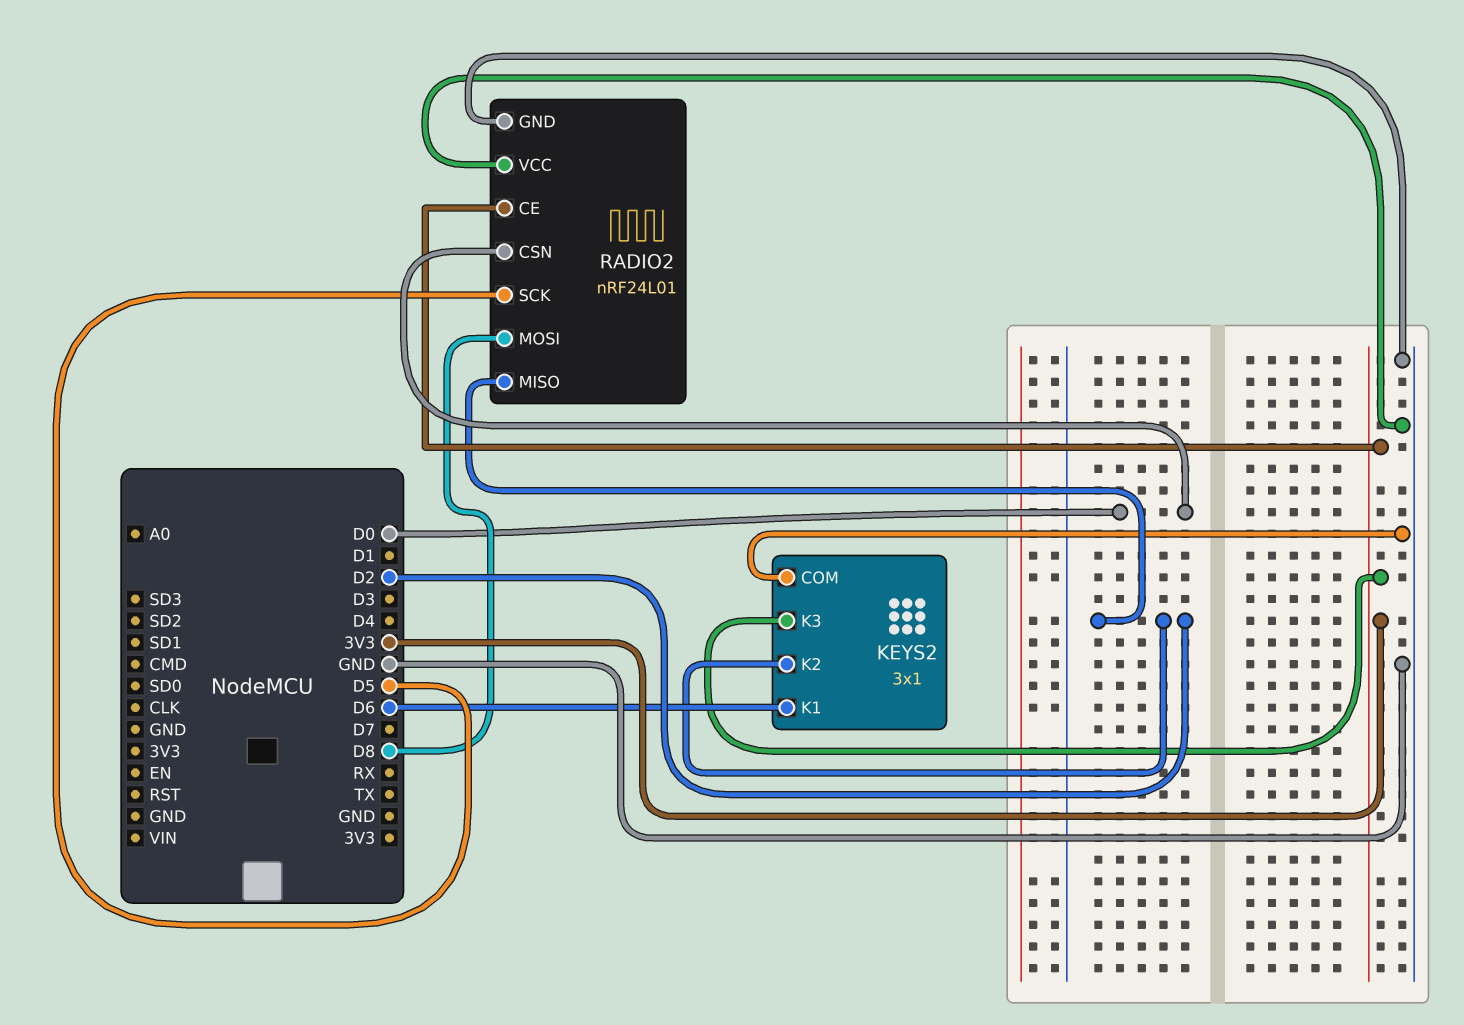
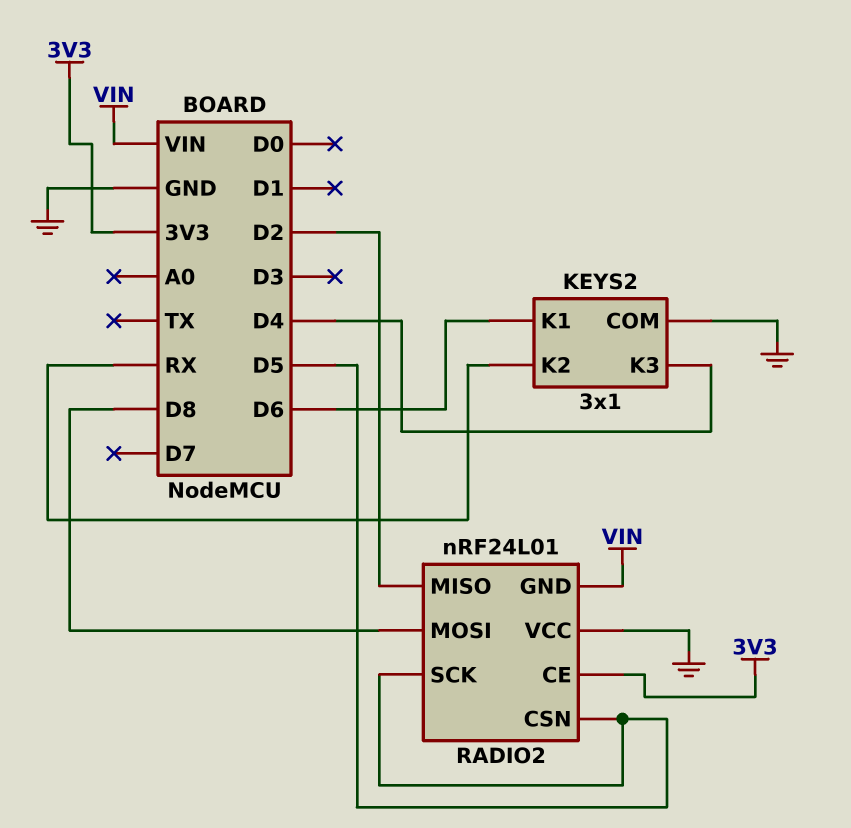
KEYS2 pin K2: D2 -> RX
KEYS2 pin K3: 3V3 -> D4
RADIO2 pin CSN: D0 -> D5
RADIO2 pin GND: GND -> VIN

